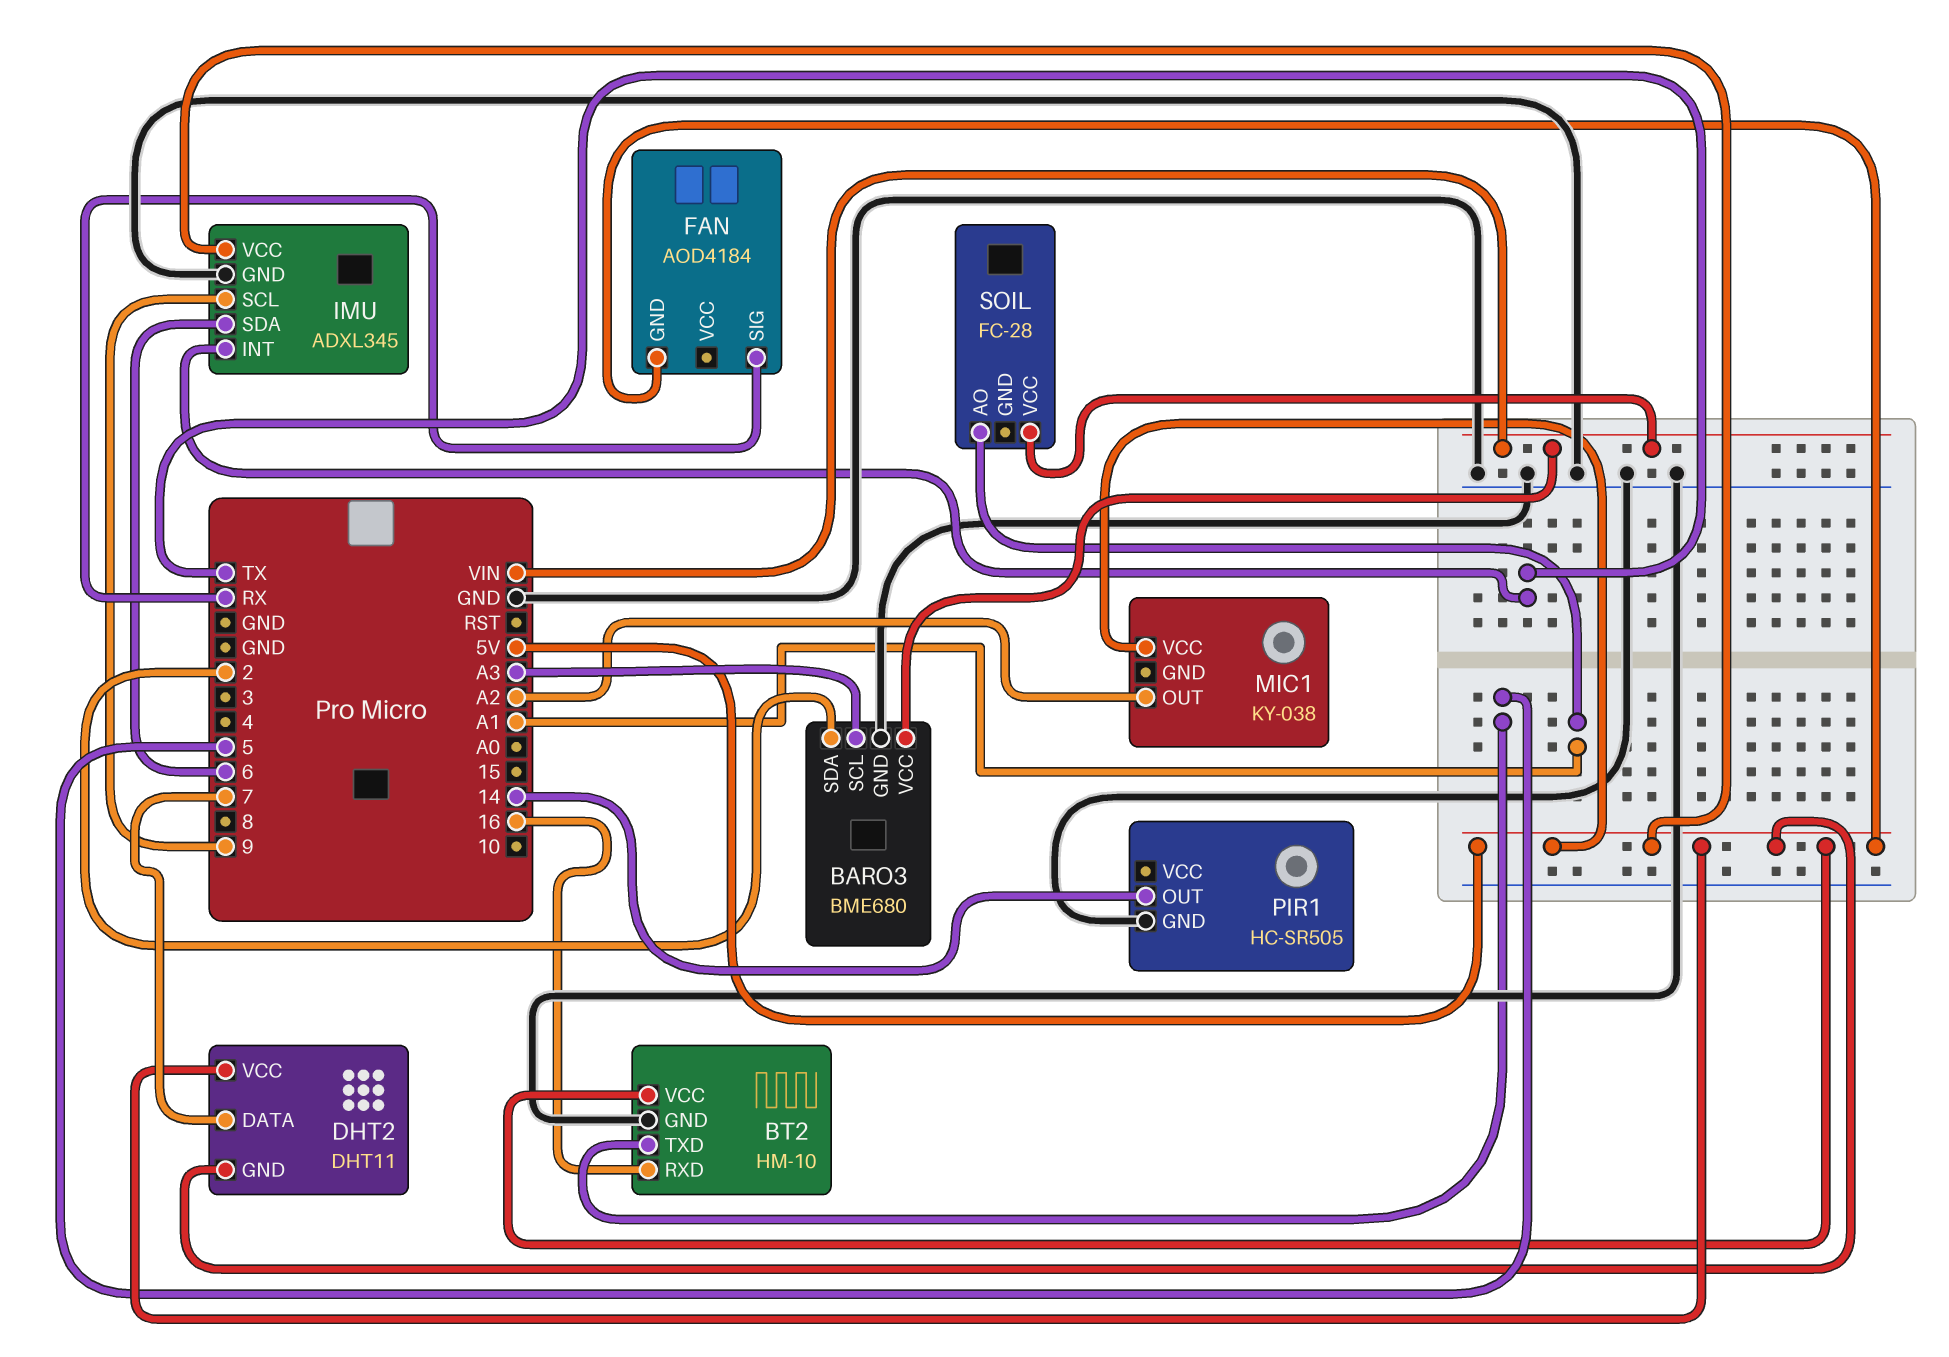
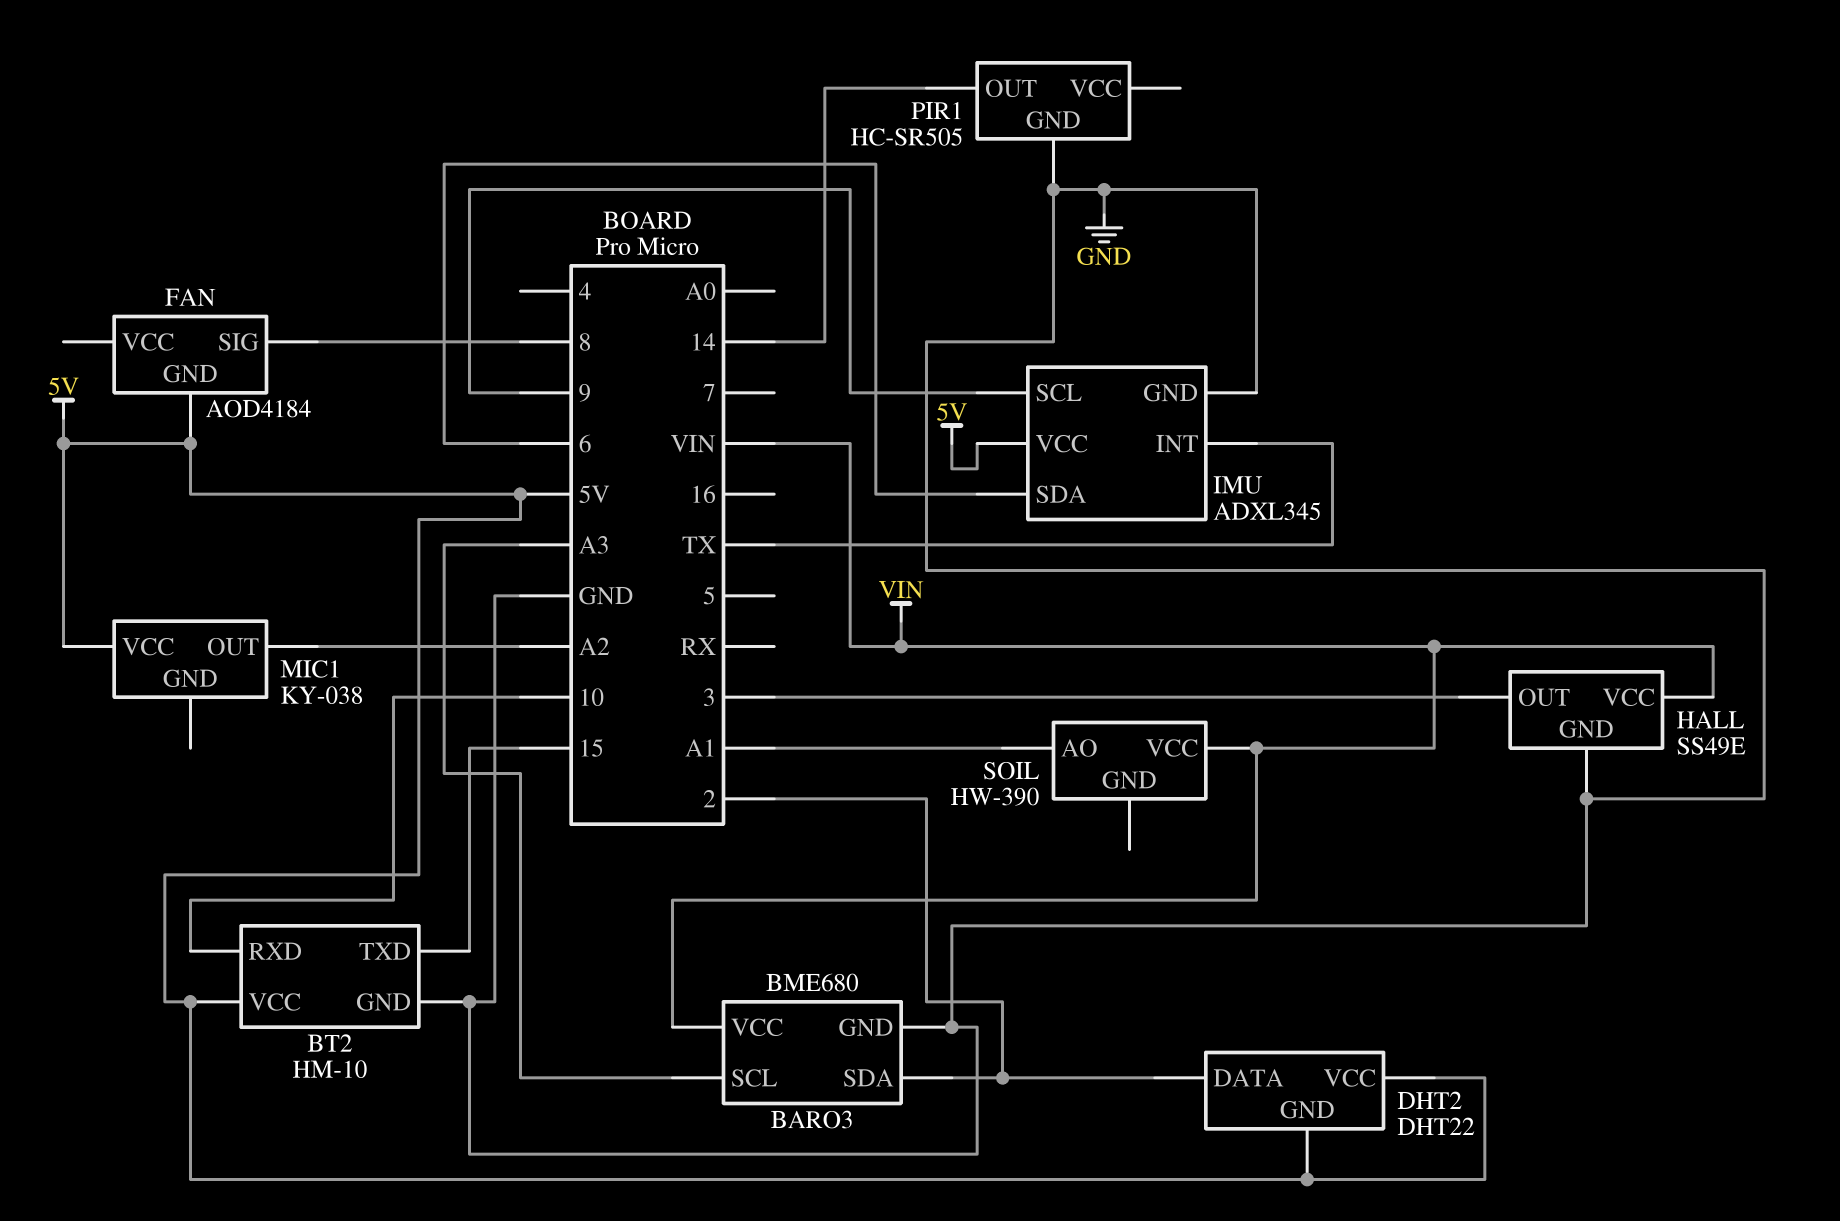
BT2 pin RXD: 16 -> 10
BT2 pin TXD: 5 -> 15
DHT2: DHT11 -> DHT22
DHT2 pin DATA: 7 -> 2
FAN pin SIG: RX -> 8
HALL: none -> SS49E
HALL pin GND: none -> GND
HALL pin OUT: none -> 3
HALL pin VCC: none -> VIN
SOIL: FC-28 -> HW-390

